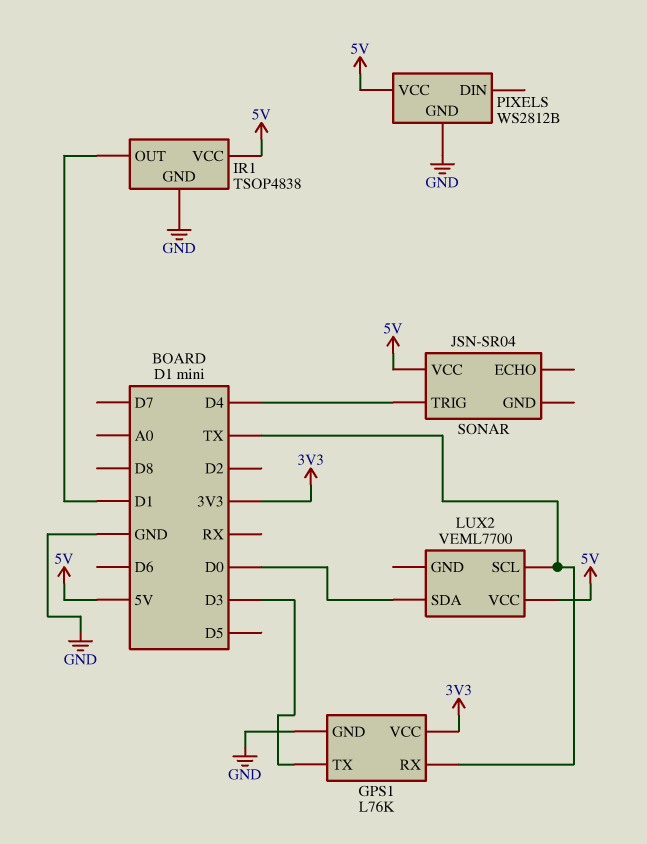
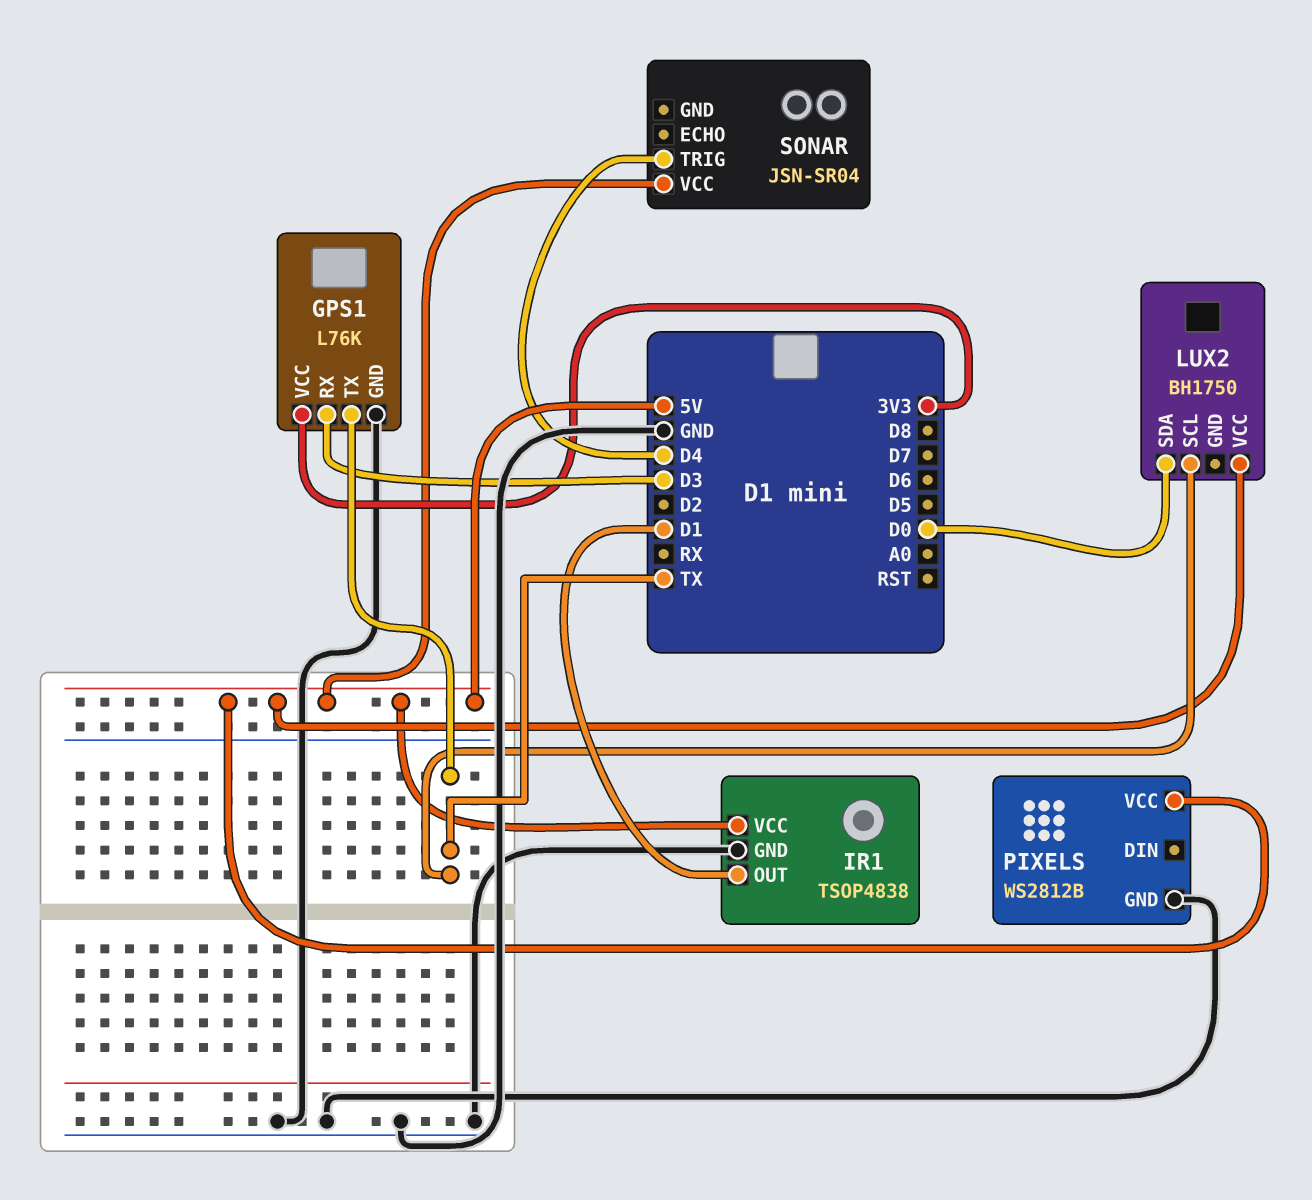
GPS1 pin RX: TX -> D3
GPS1 pin TX: D3 -> TX
LUX2: VEML7700 -> BH1750

